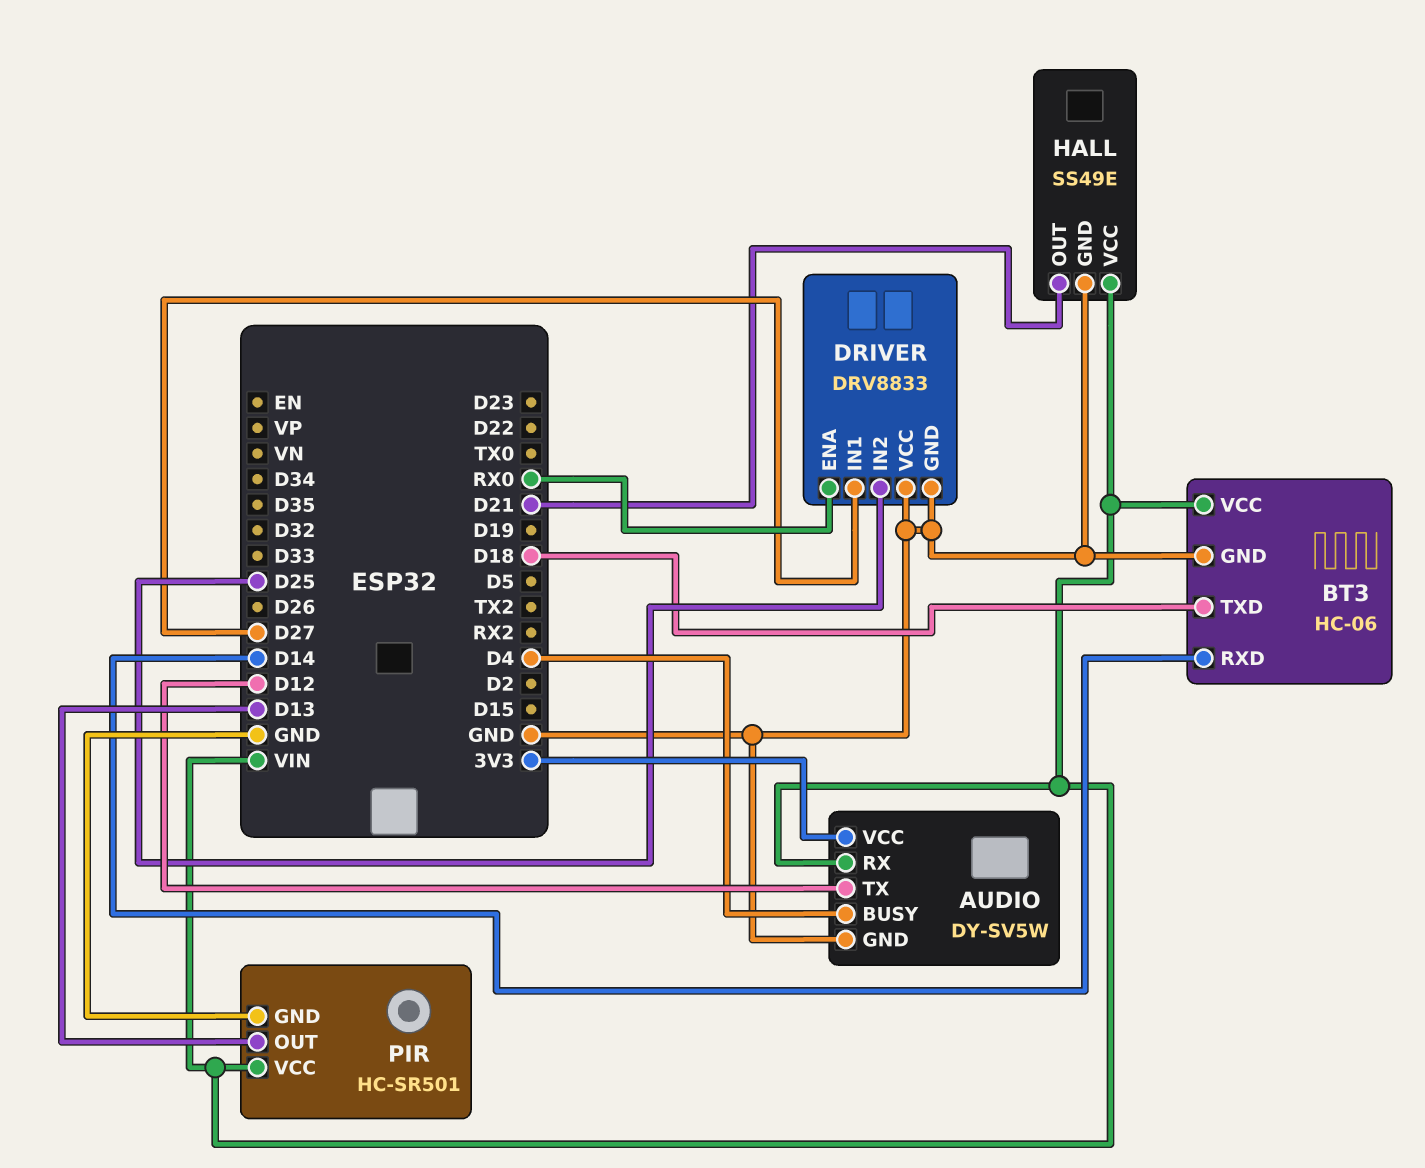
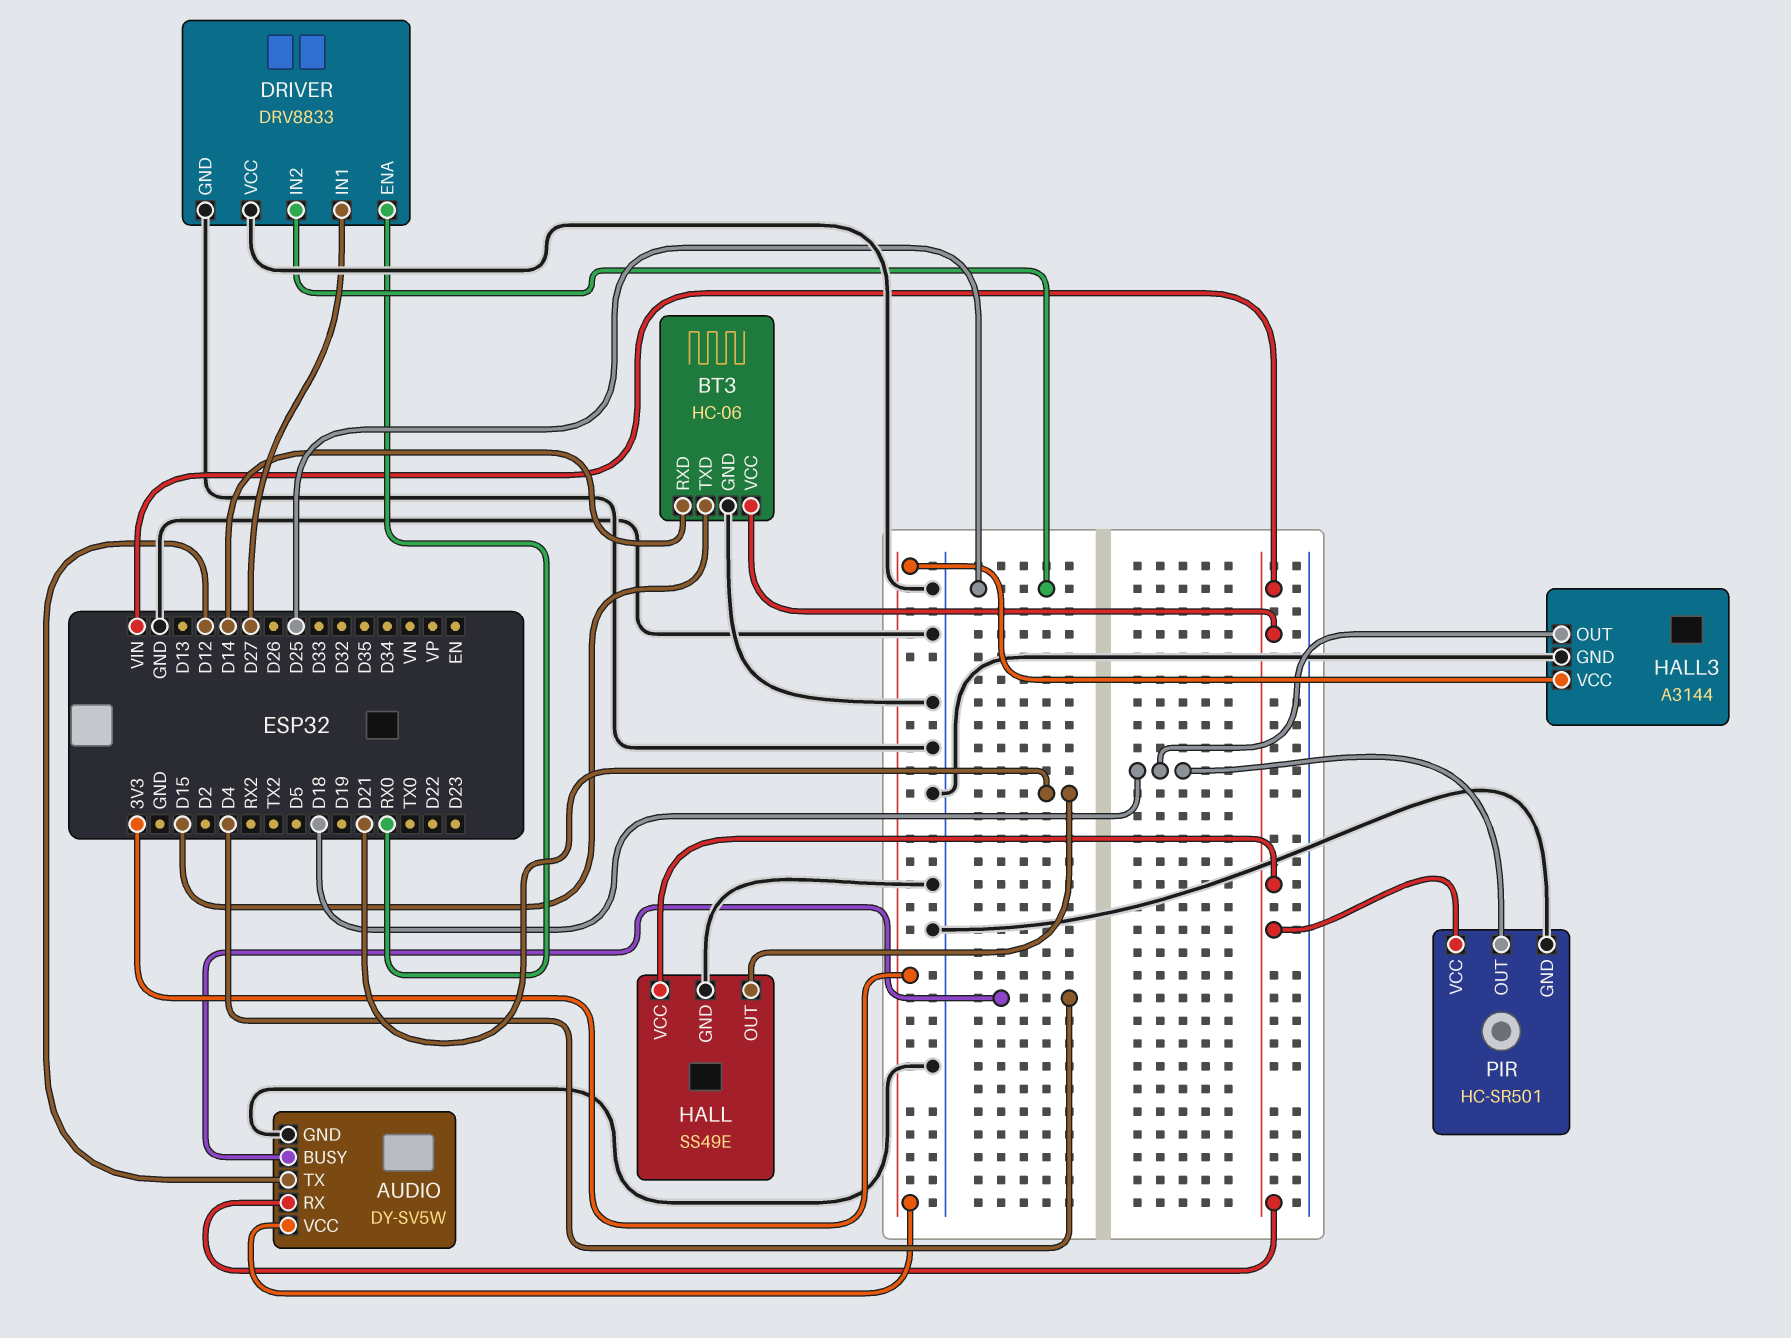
BT3 pin TXD: D18 -> D15
HALL3: none -> A3144
HALL3 pin GND: none -> GND
HALL3 pin OUT: none -> D18
HALL3 pin VCC: none -> 3V3
PIR pin OUT: D13 -> D18

